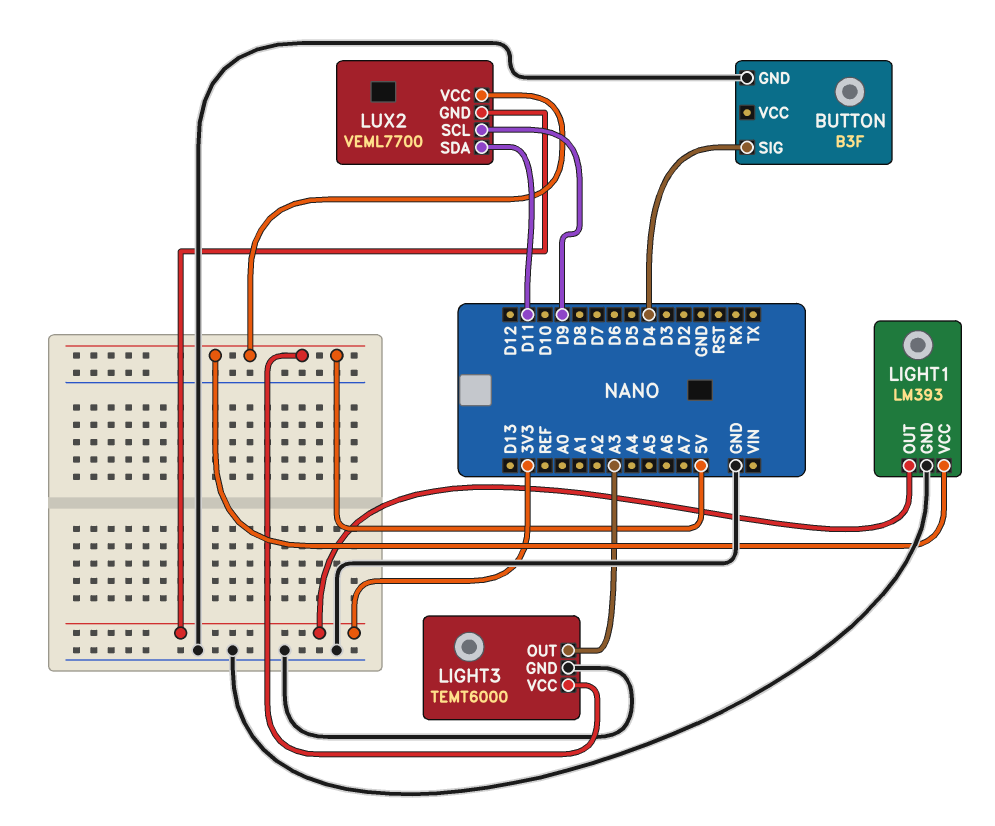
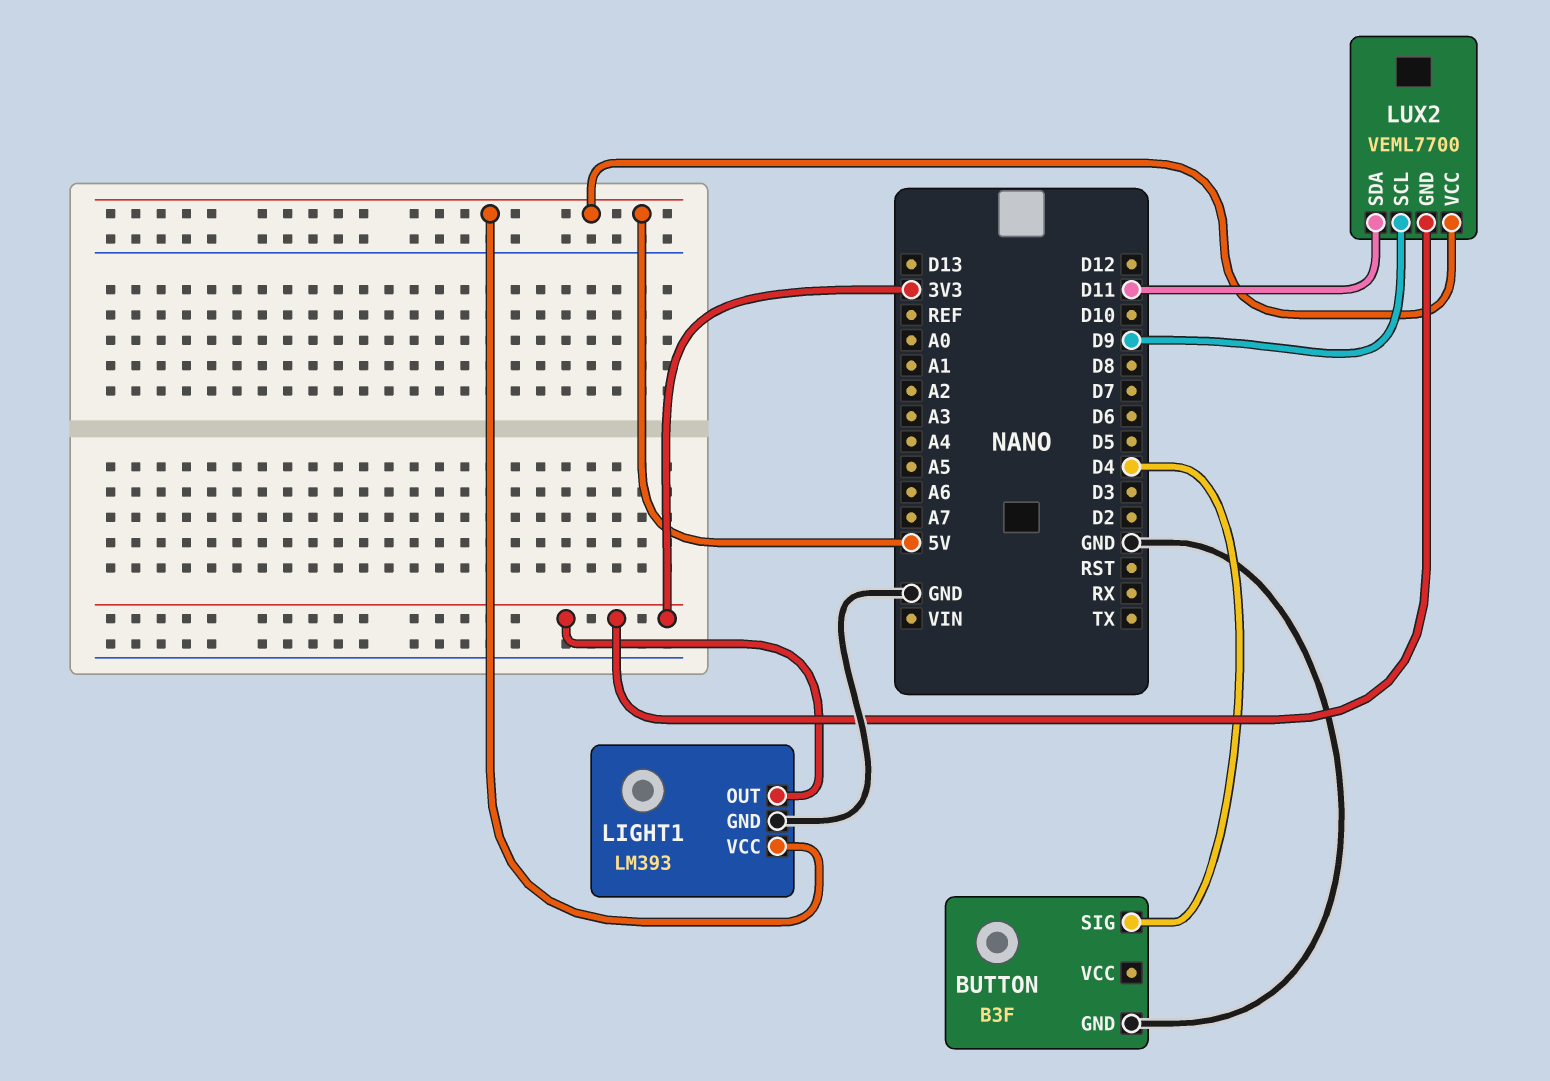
LIGHT3: TEMT6000 -> none
LIGHT3 pin GND: GND -> none
LIGHT3 pin OUT: A3 -> none
LIGHT3 pin VCC: 5V -> none

